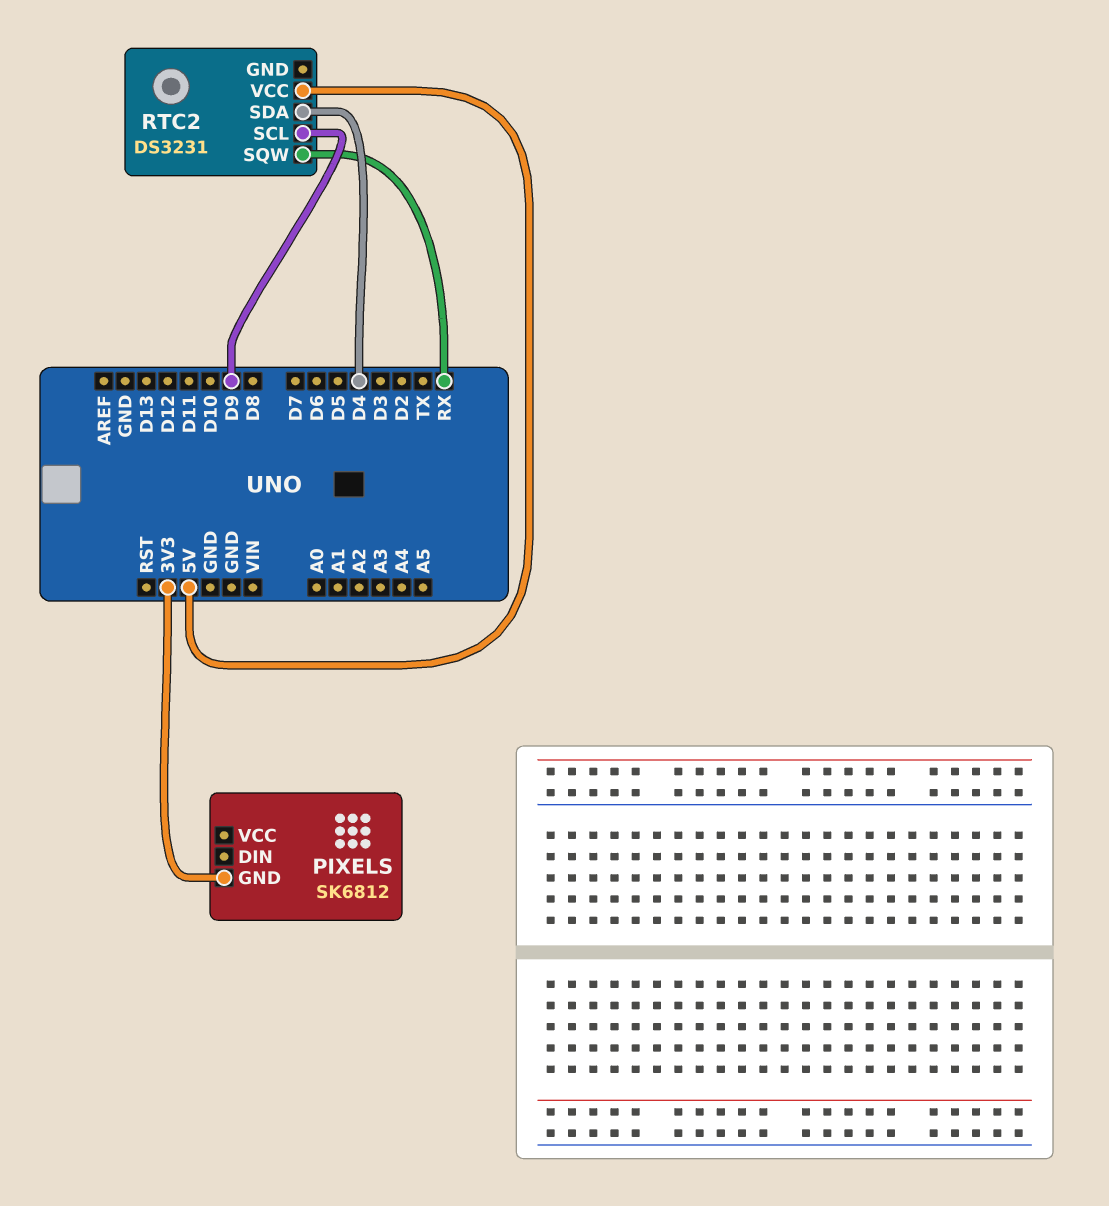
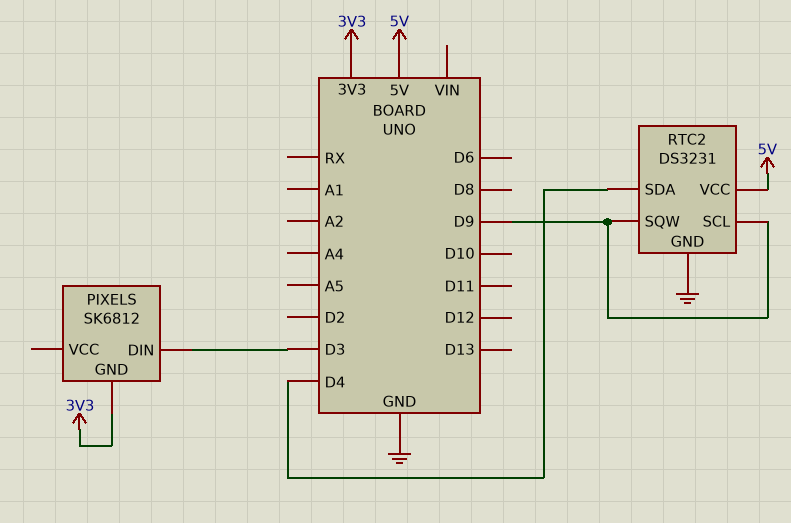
PIXELS pin DIN: none -> D3
RTC2 pin GND: none -> GND
RTC2 pin SQW: RX -> D9

